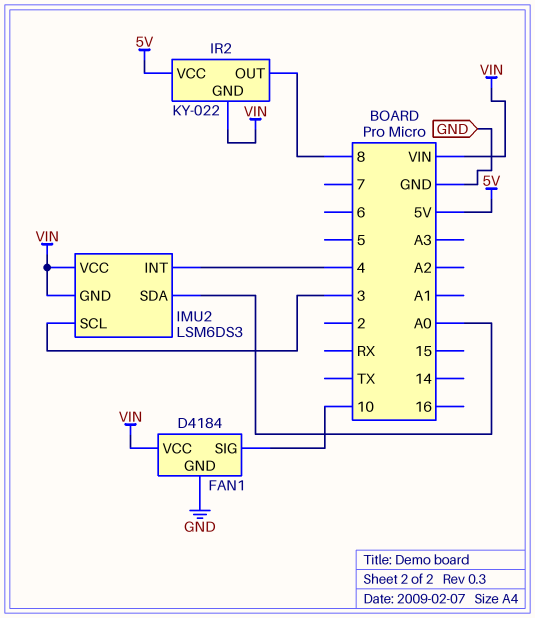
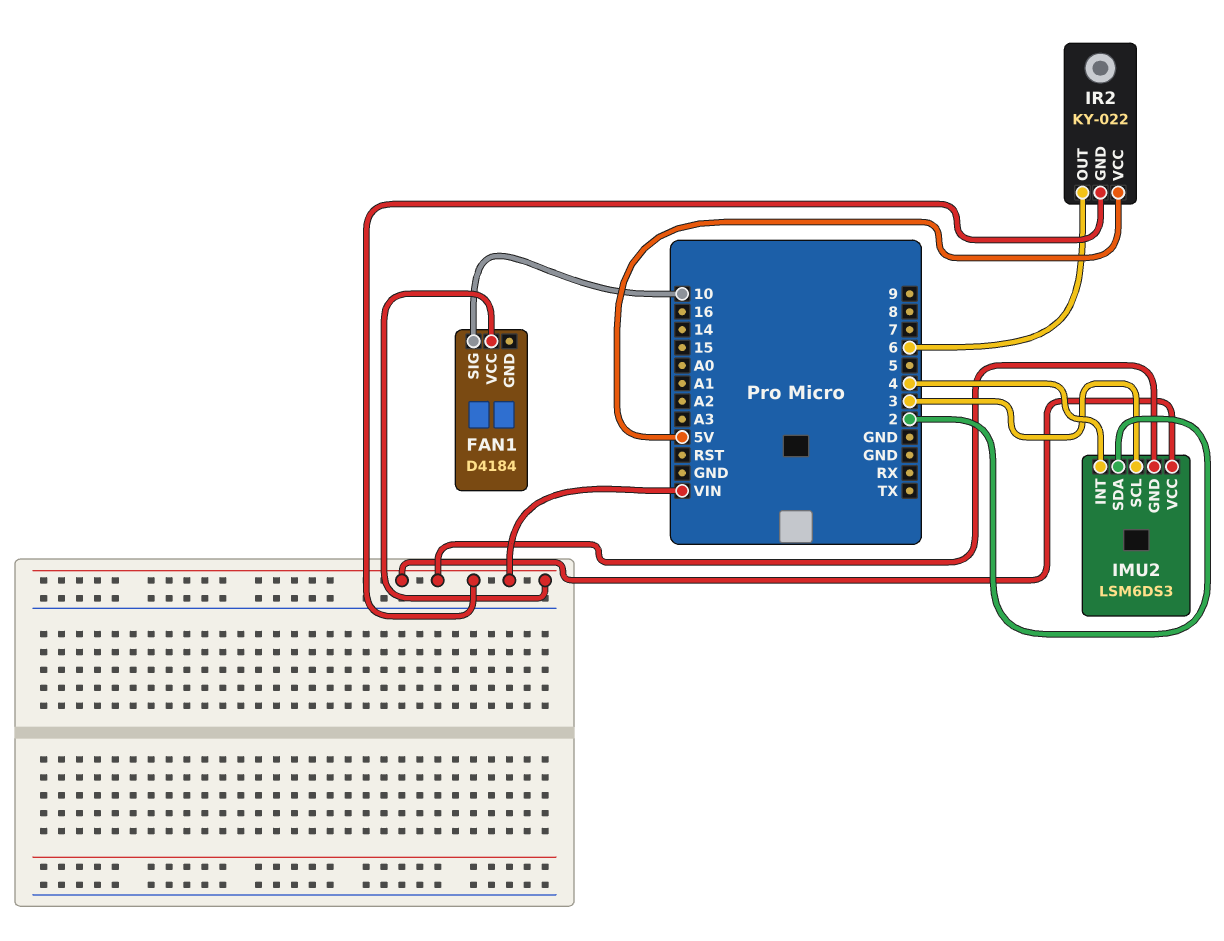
FAN1 pin GND: GND -> none
IMU2 pin SDA: A0 -> 2
IR2 pin OUT: 8 -> 6

